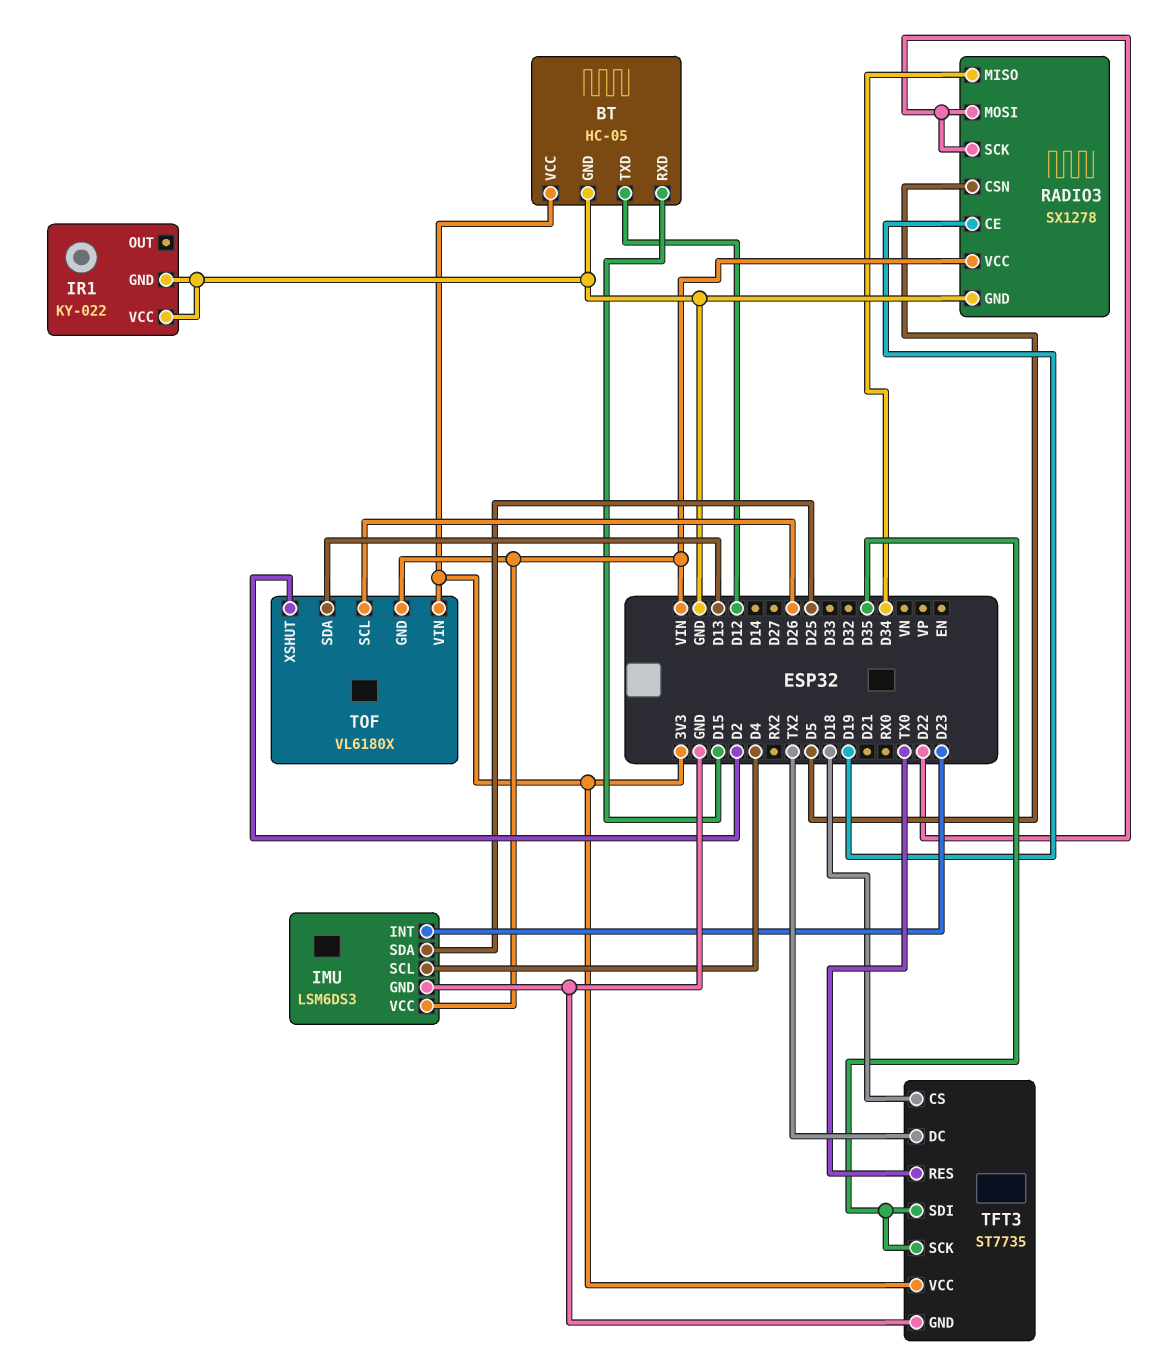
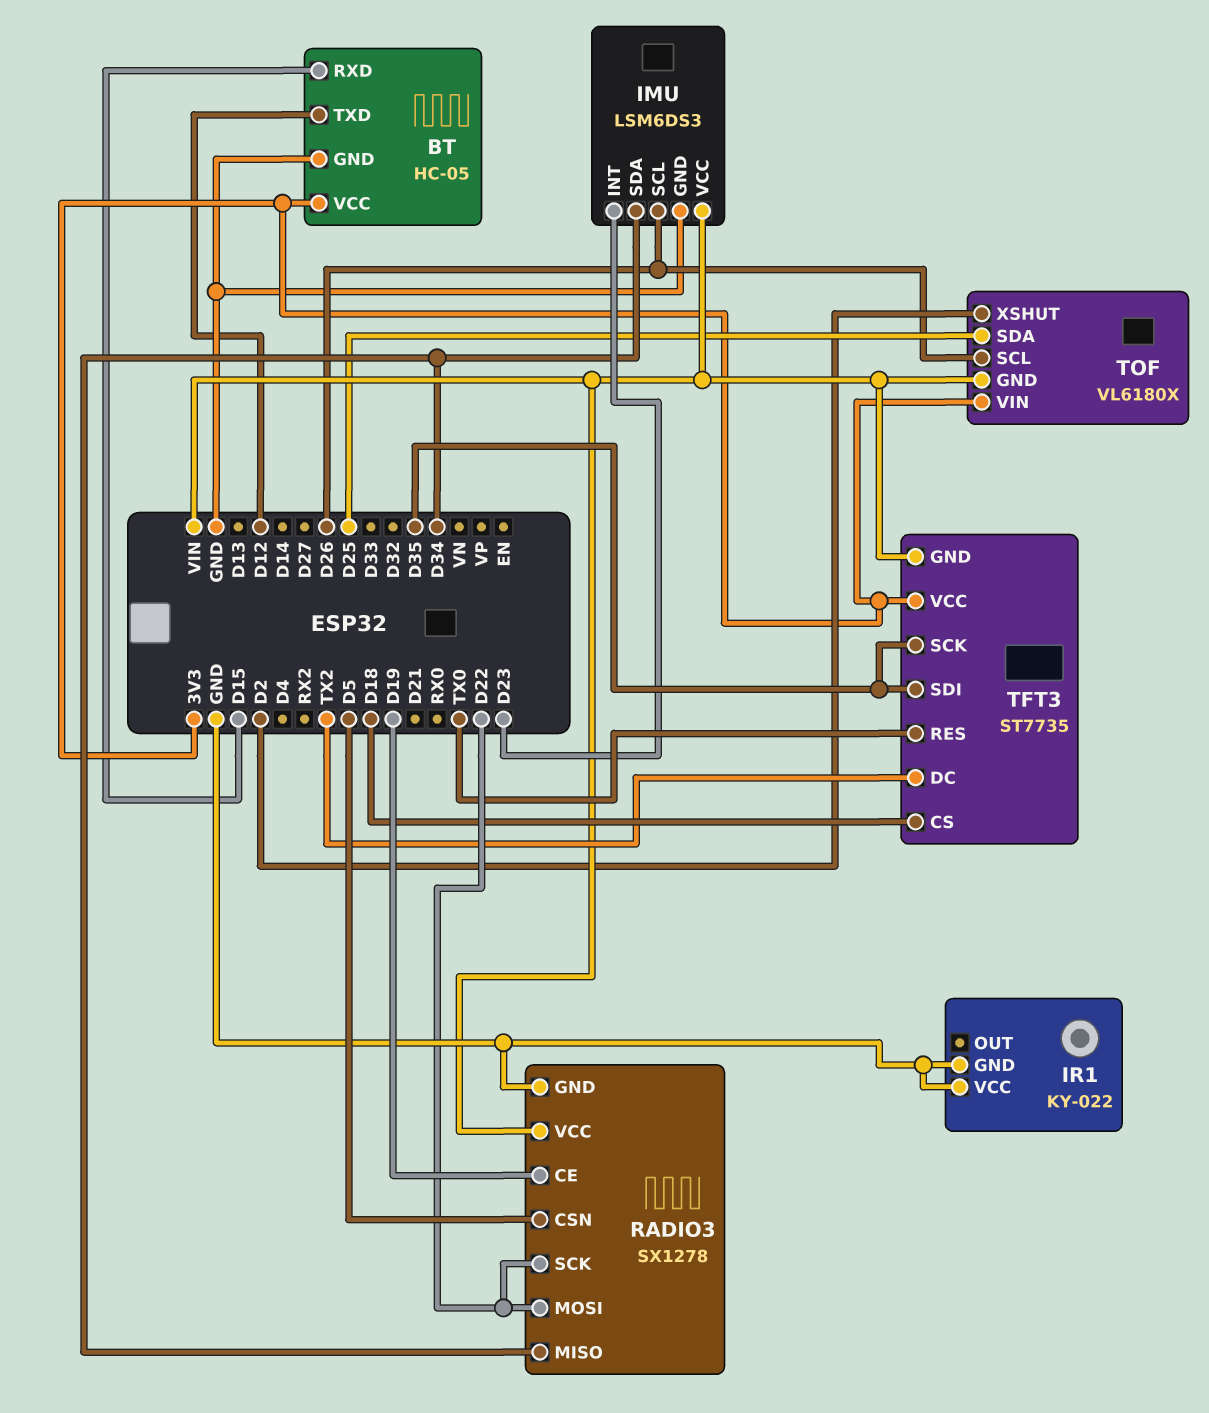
IMU pin SCL: D4 -> D26
IMU pin SDA: D25 -> D34
TFT3 pin GND: GND -> VIN
TOF pin SDA: D13 -> D25

